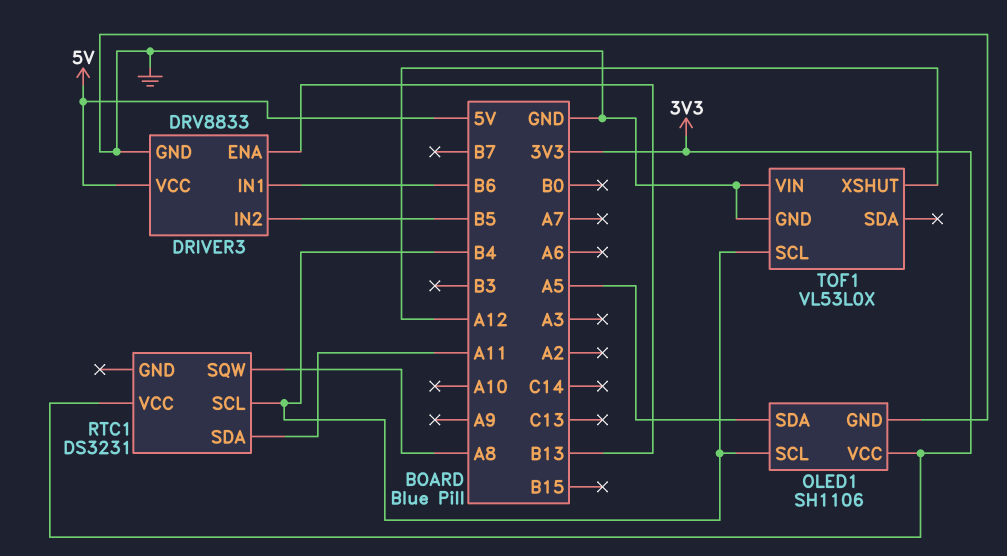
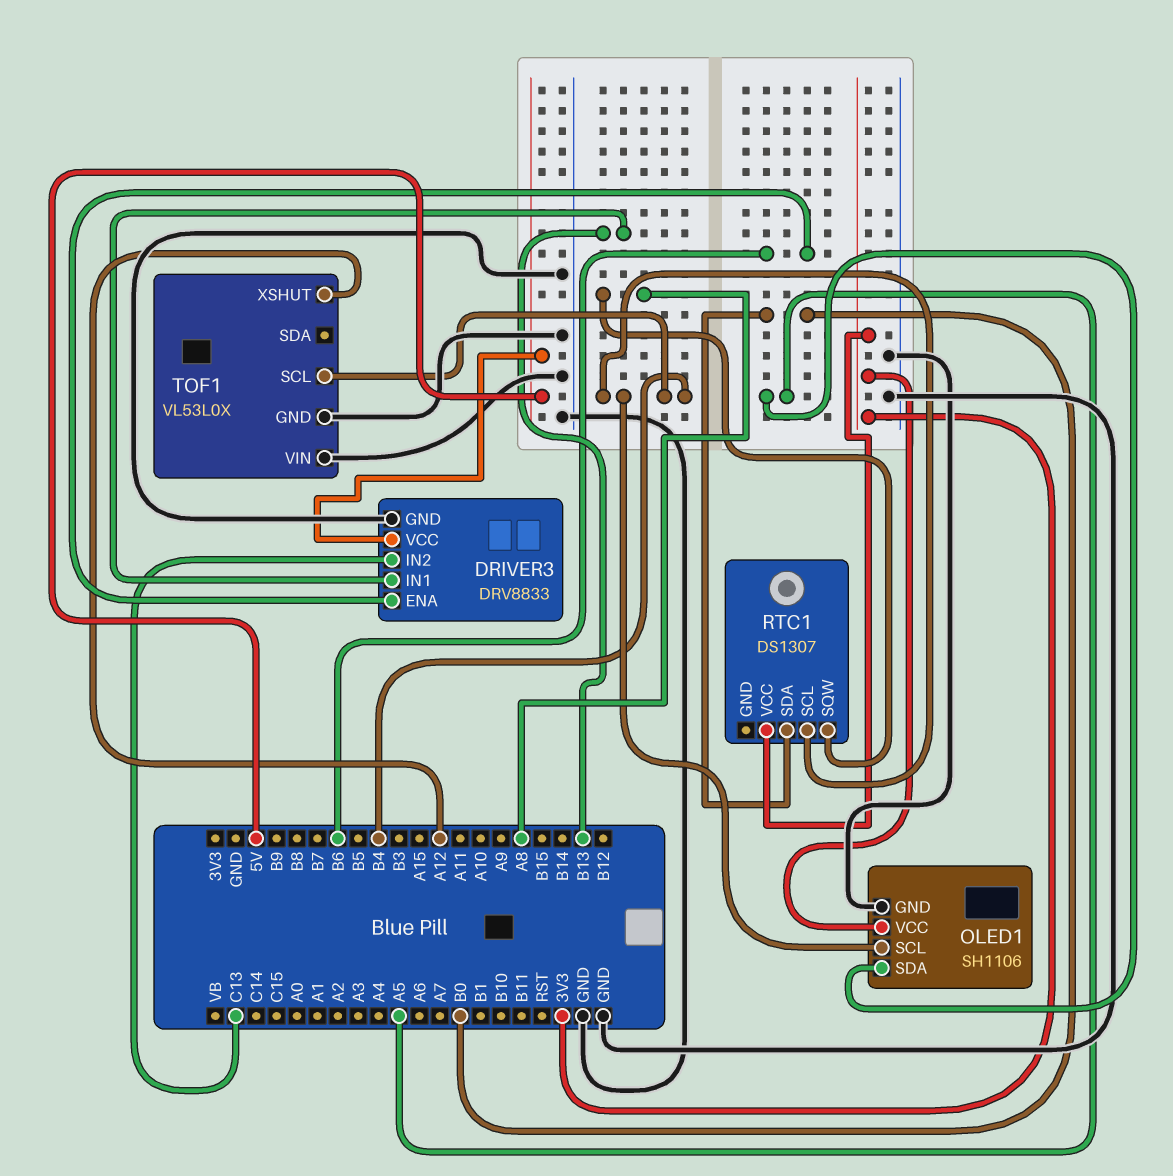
DRIVER3 pin ENA: B13 -> B6
DRIVER3 pin IN1: B6 -> B13
DRIVER3 pin IN2: B5 -> C13
RTC1: DS3231 -> DS1307
RTC1 pin SDA: A11 -> B0

